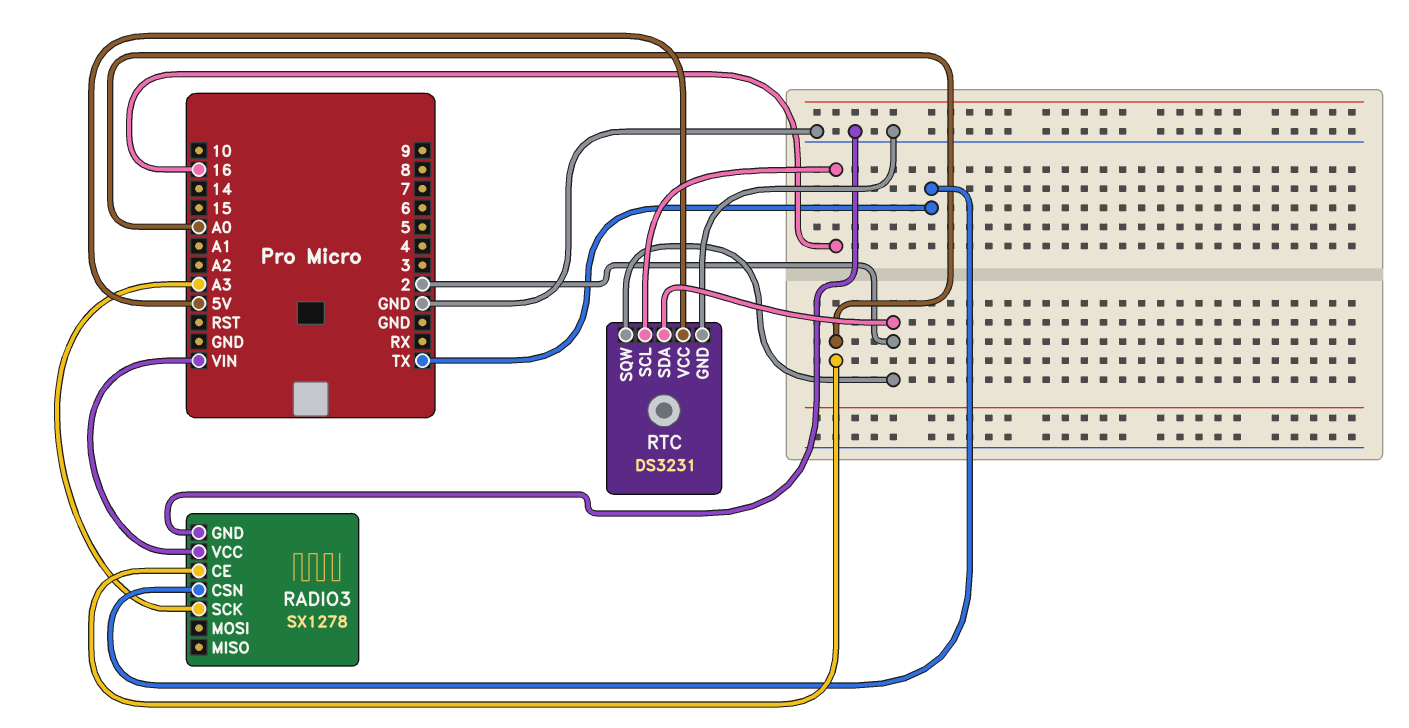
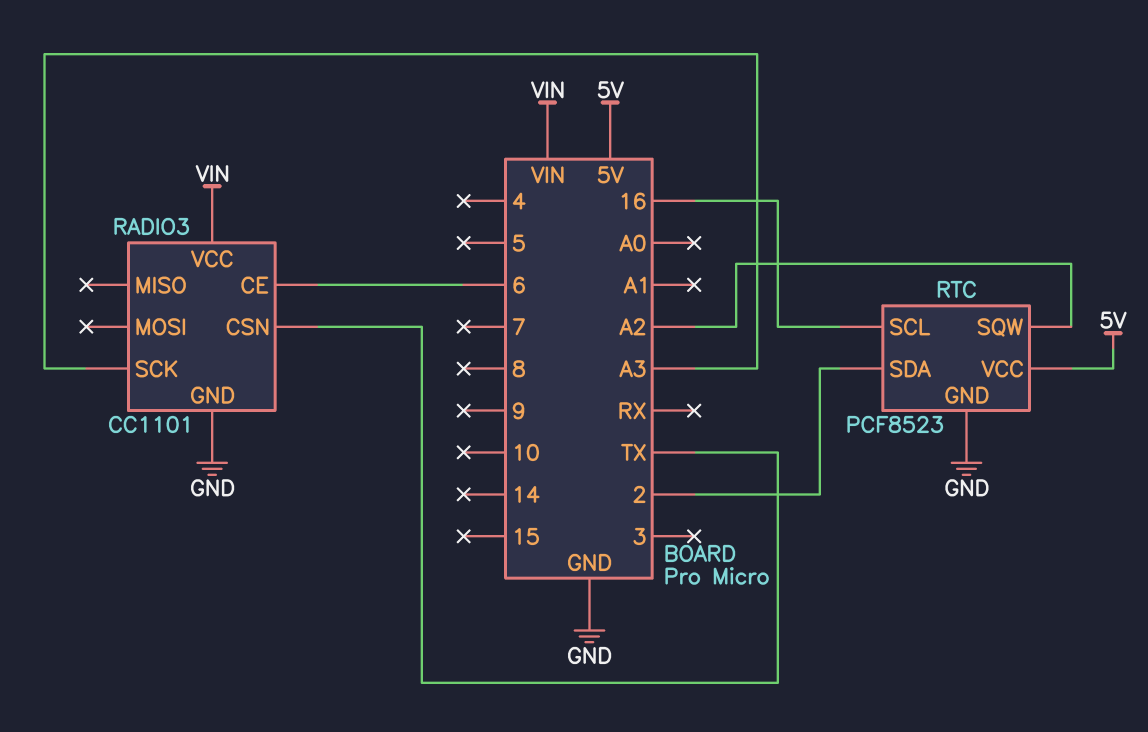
RADIO3: SX1278 -> CC1101
RADIO3 pin CE: A0 -> 6
RTC: DS3231 -> PCF8523
RTC pin SQW: 2 -> A2

